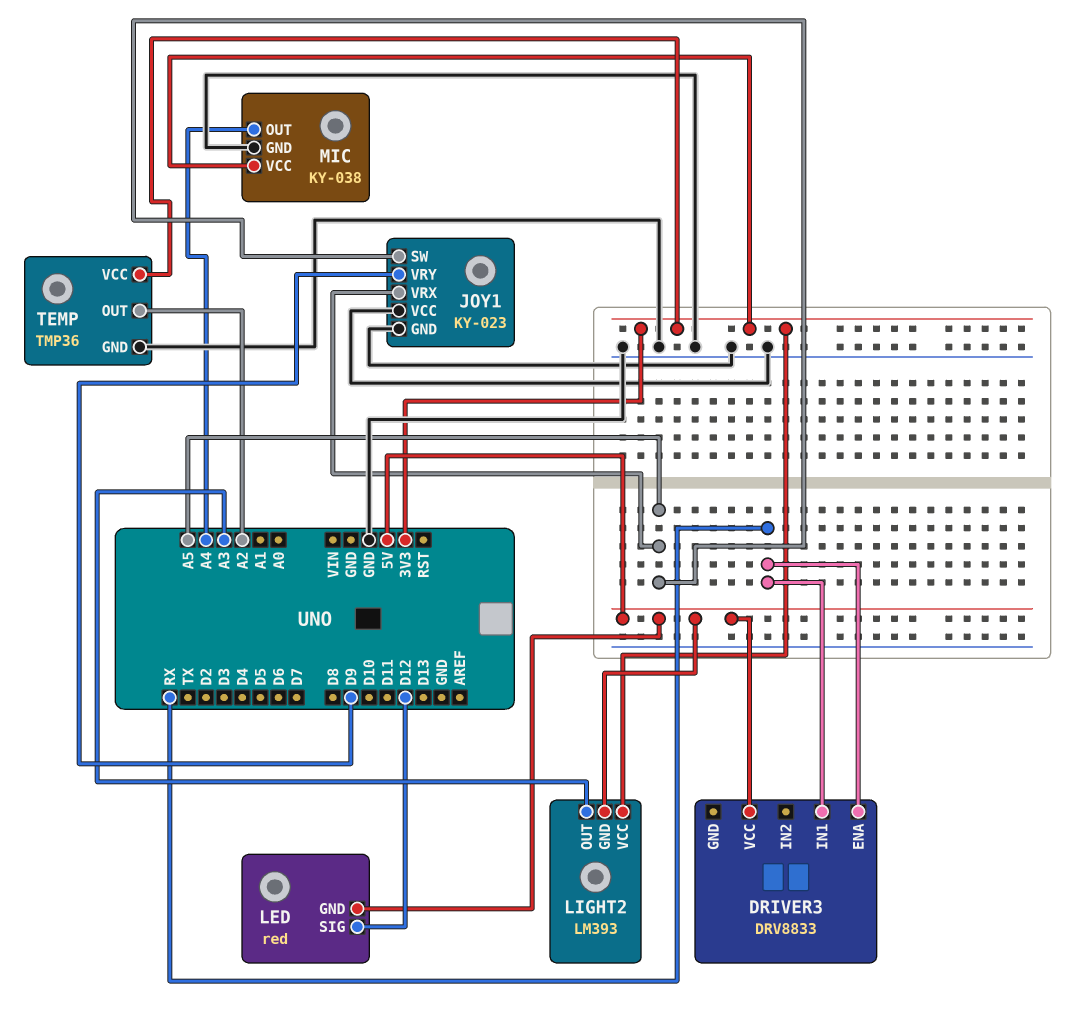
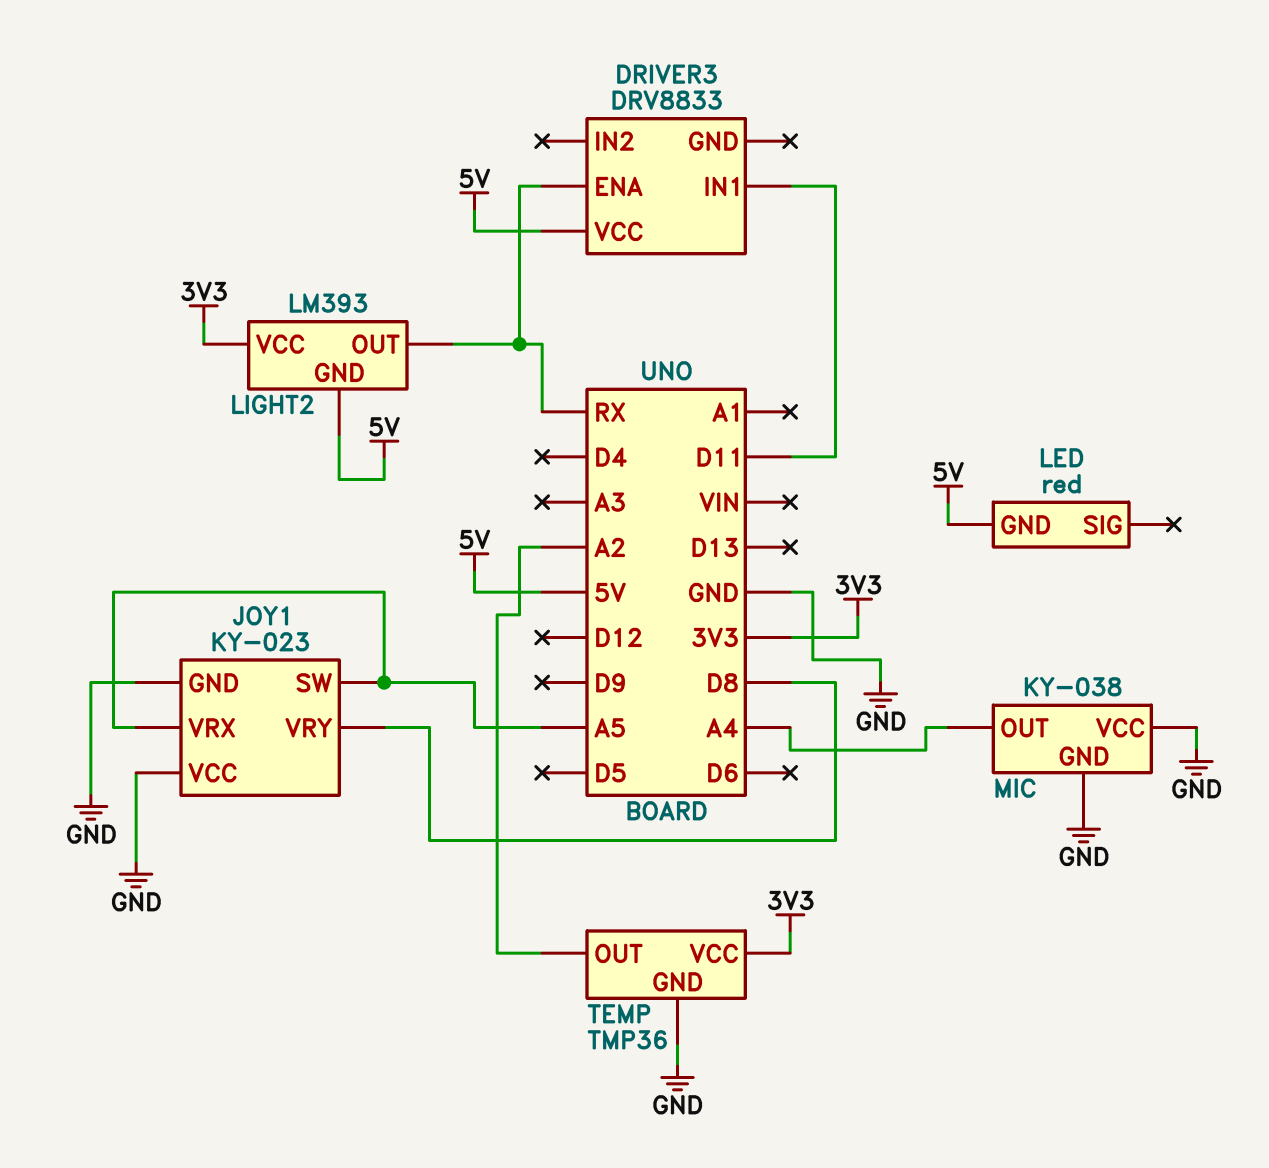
DRIVER3 pin IN1: RX -> D11
JOY1 pin VRY: D9 -> D8
LED pin SIG: D12 -> none
LIGHT2 pin OUT: A3 -> RX
MIC pin VCC: 3V3 -> GND

